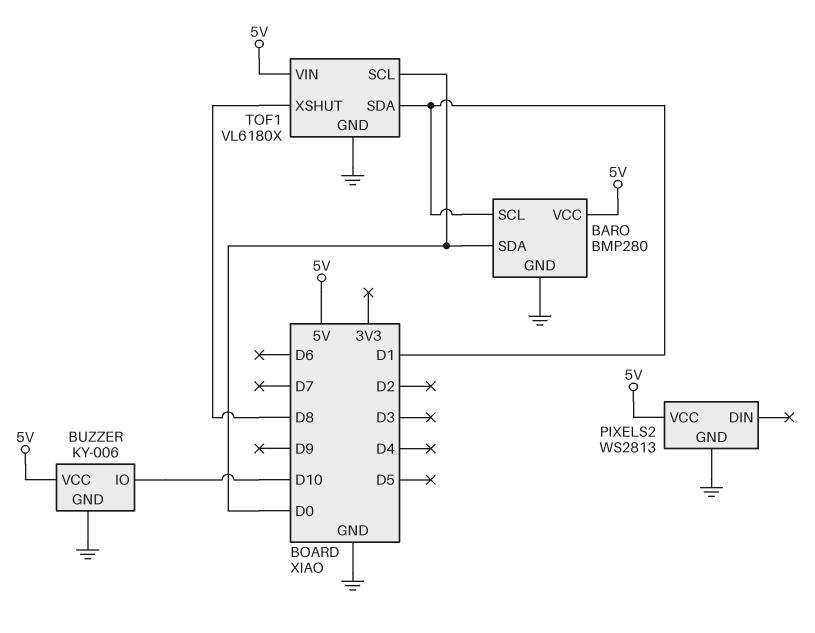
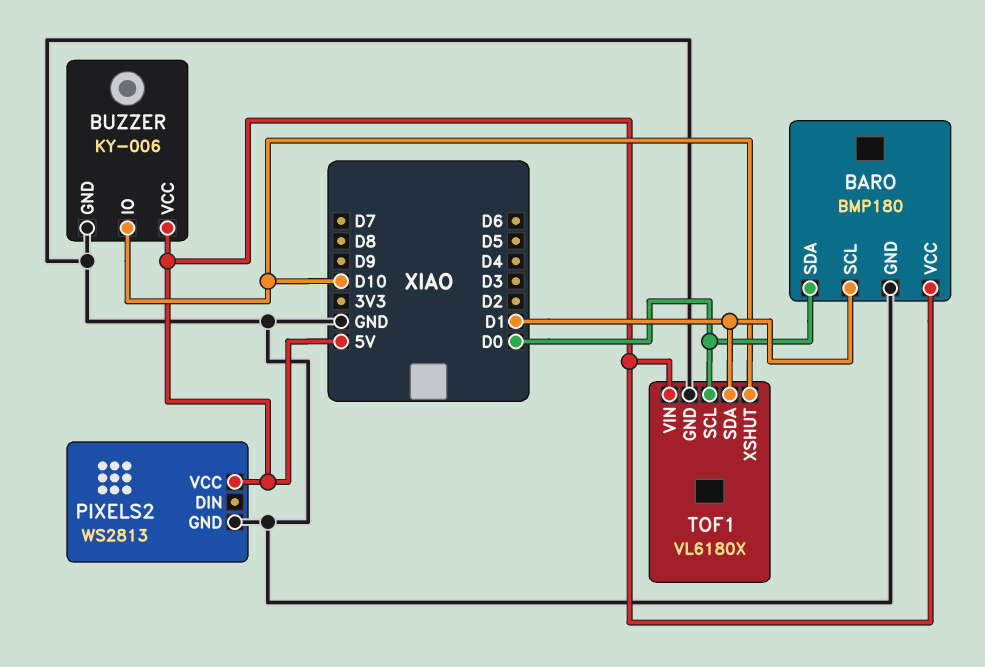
BARO: BMP280 -> BMP180
TOF1 pin XSHUT: D8 -> D10

